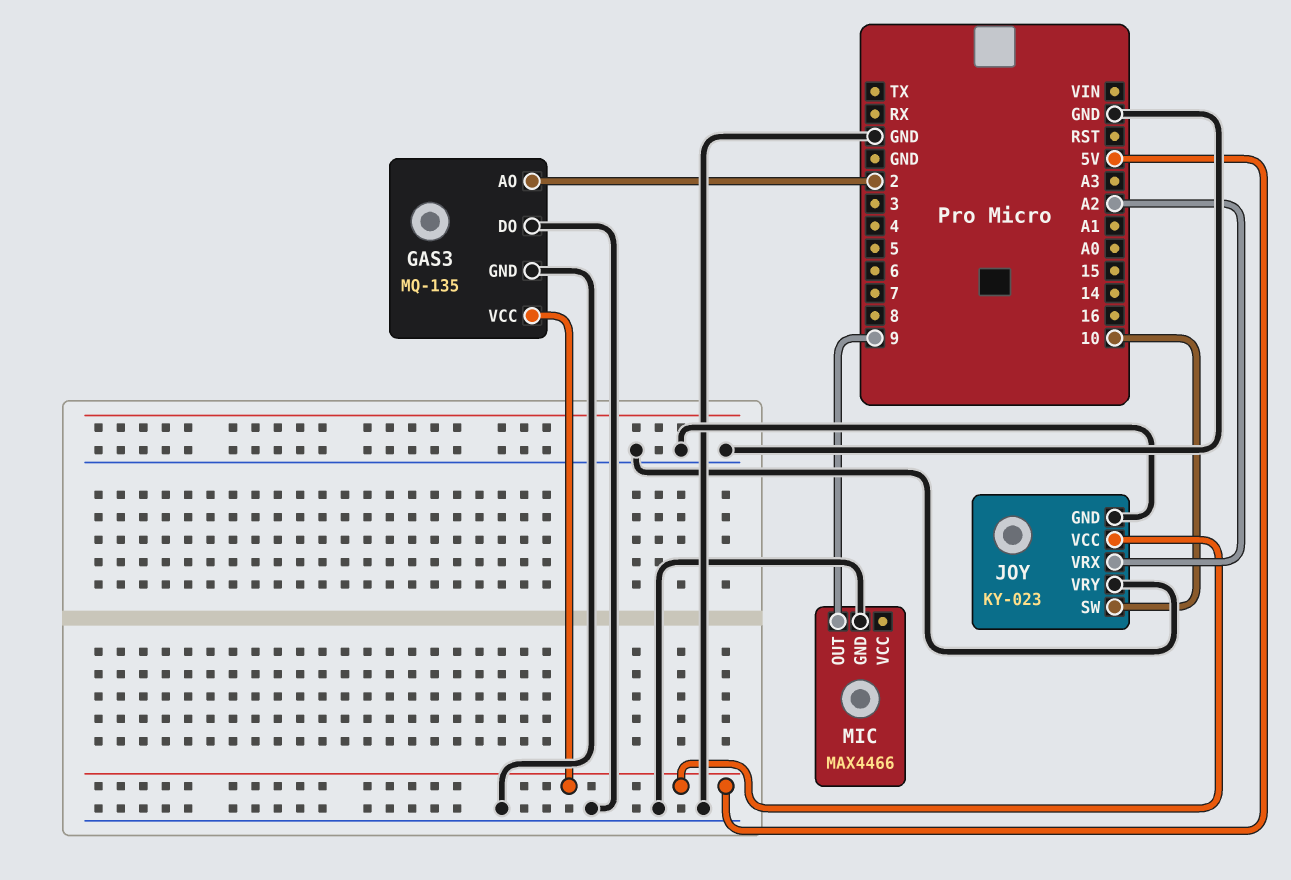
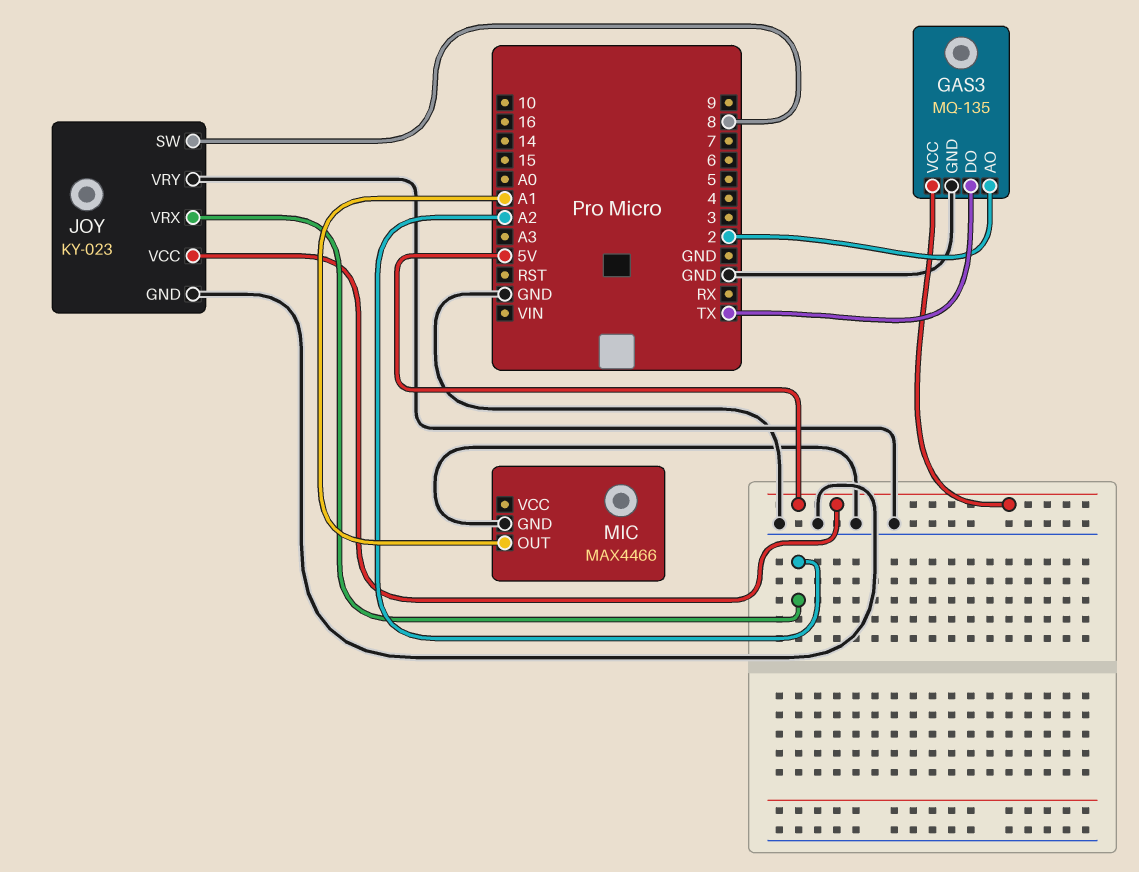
GAS3 pin DO: GND -> TX
JOY pin SW: 10 -> 8
MIC pin OUT: 9 -> A1

